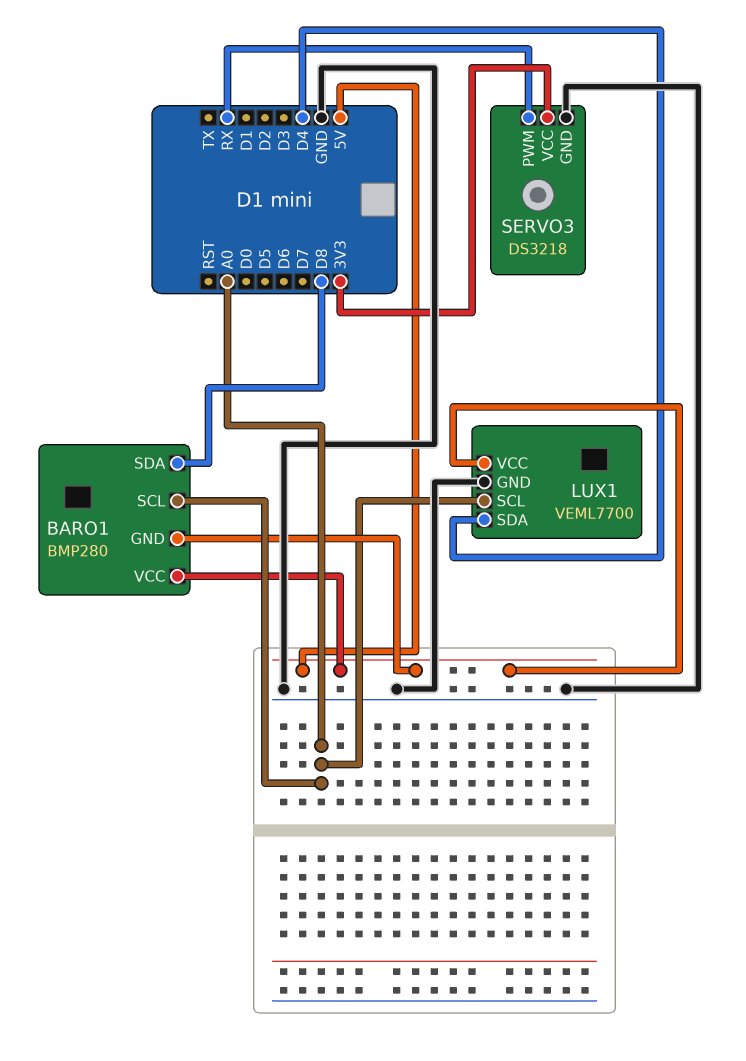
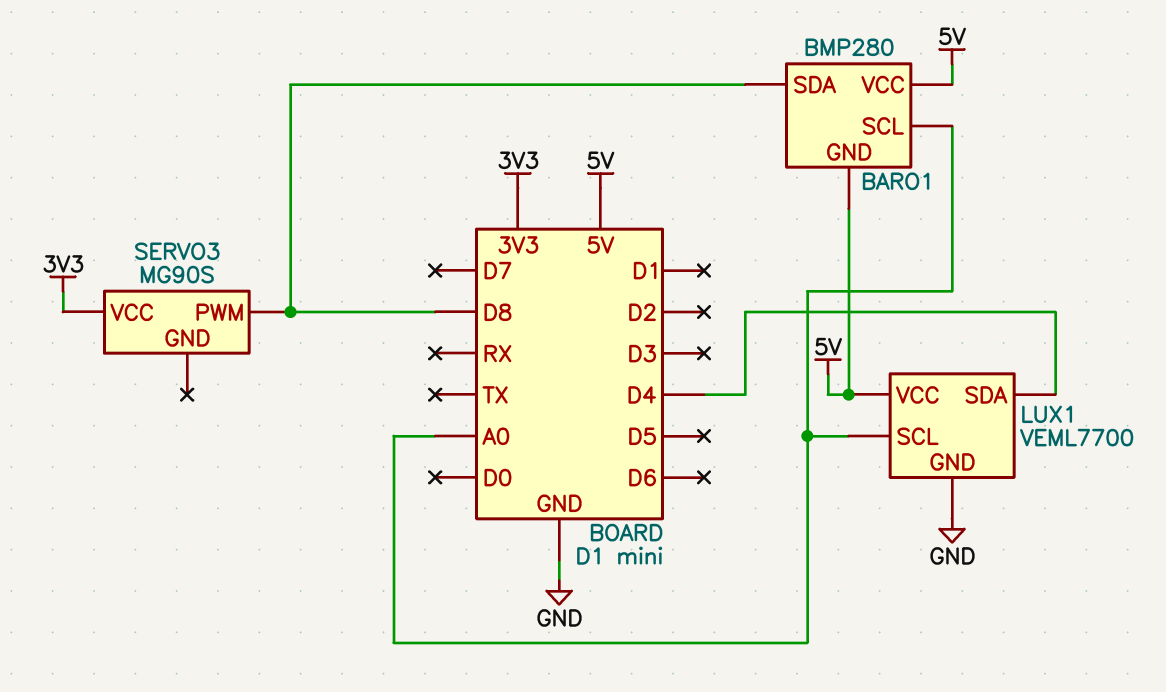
SERVO3: DS3218 -> MG90S
SERVO3 pin GND: GND -> none
SERVO3 pin PWM: RX -> D8

